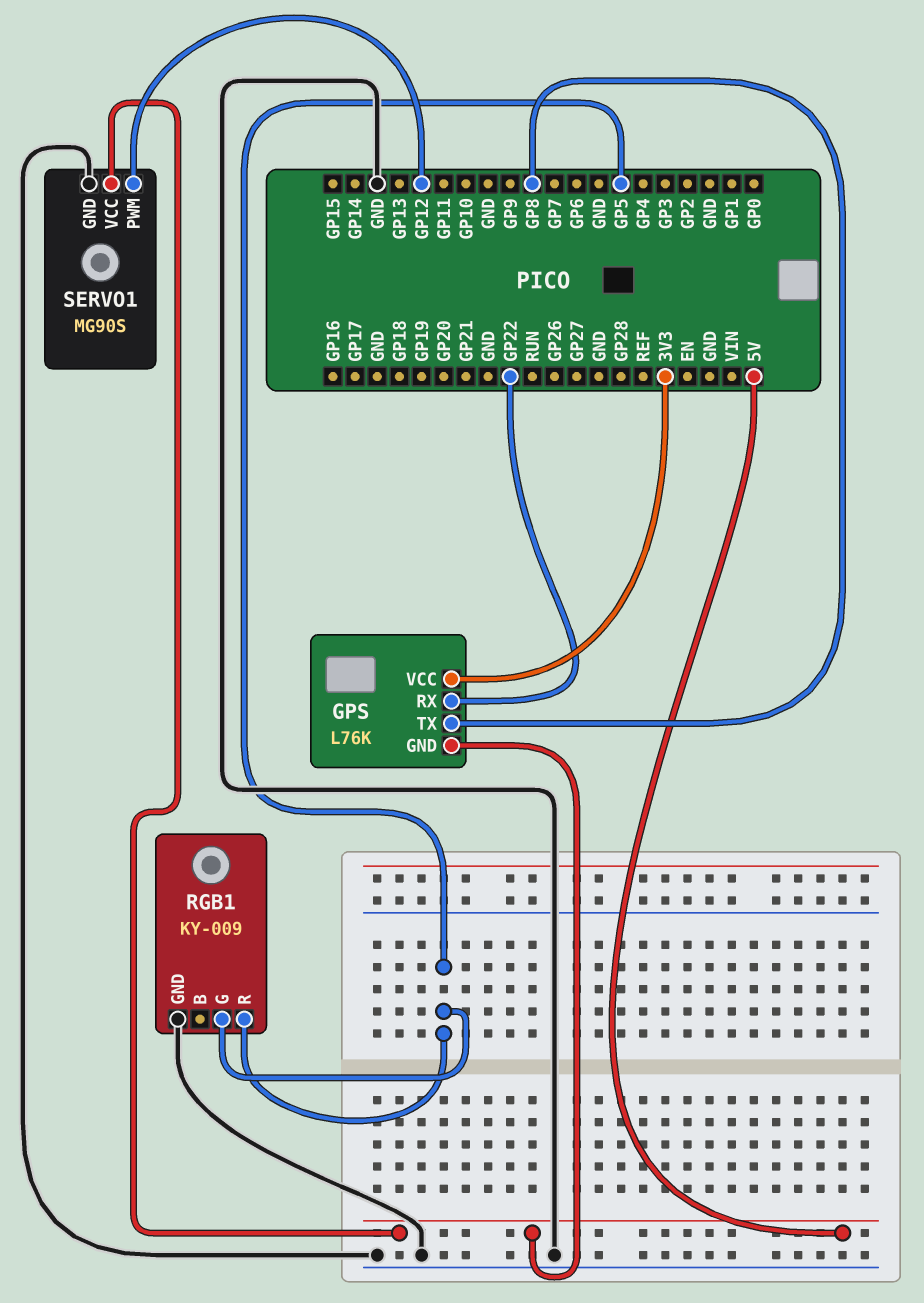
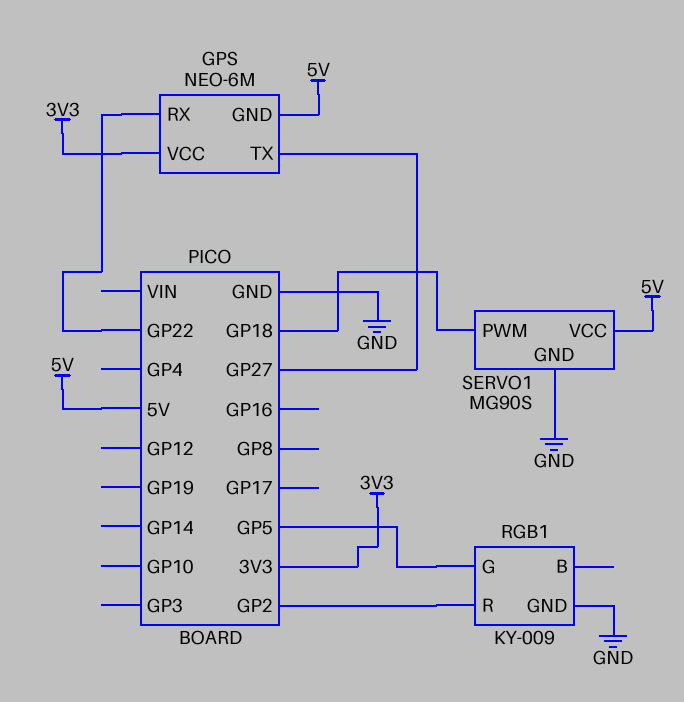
GPS: L76K -> NEO-6M
GPS pin TX: GP8 -> GP27
RGB1 pin R: GP5 -> GP2
SERVO1 pin PWM: GP12 -> GP18

